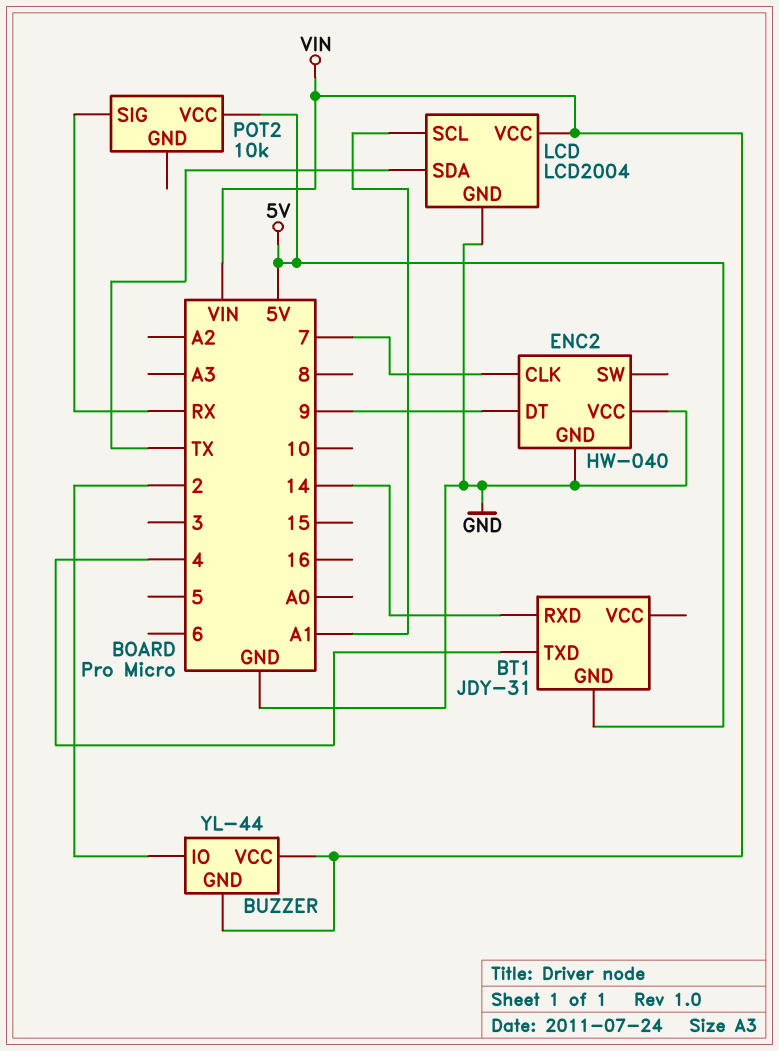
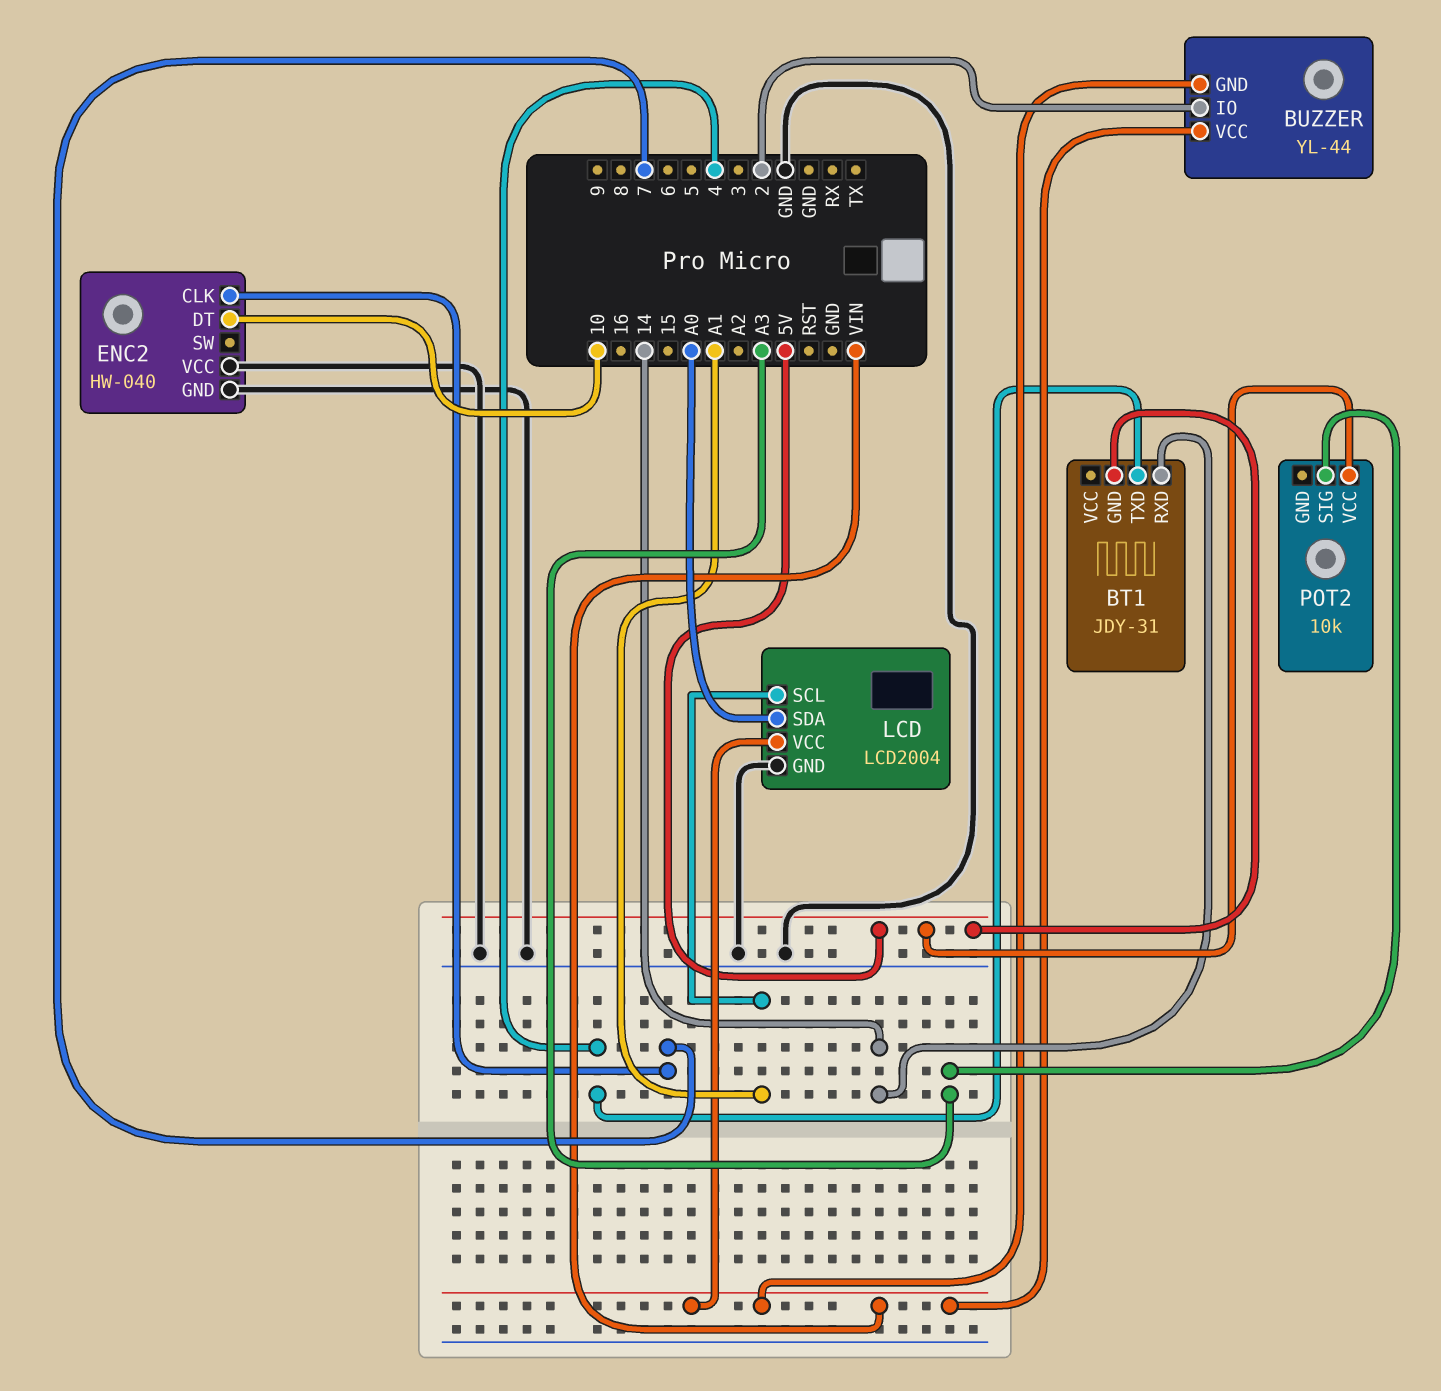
ENC2 pin DT: 9 -> 10
LCD pin SDA: TX -> A0
POT2 pin SIG: RX -> A3

